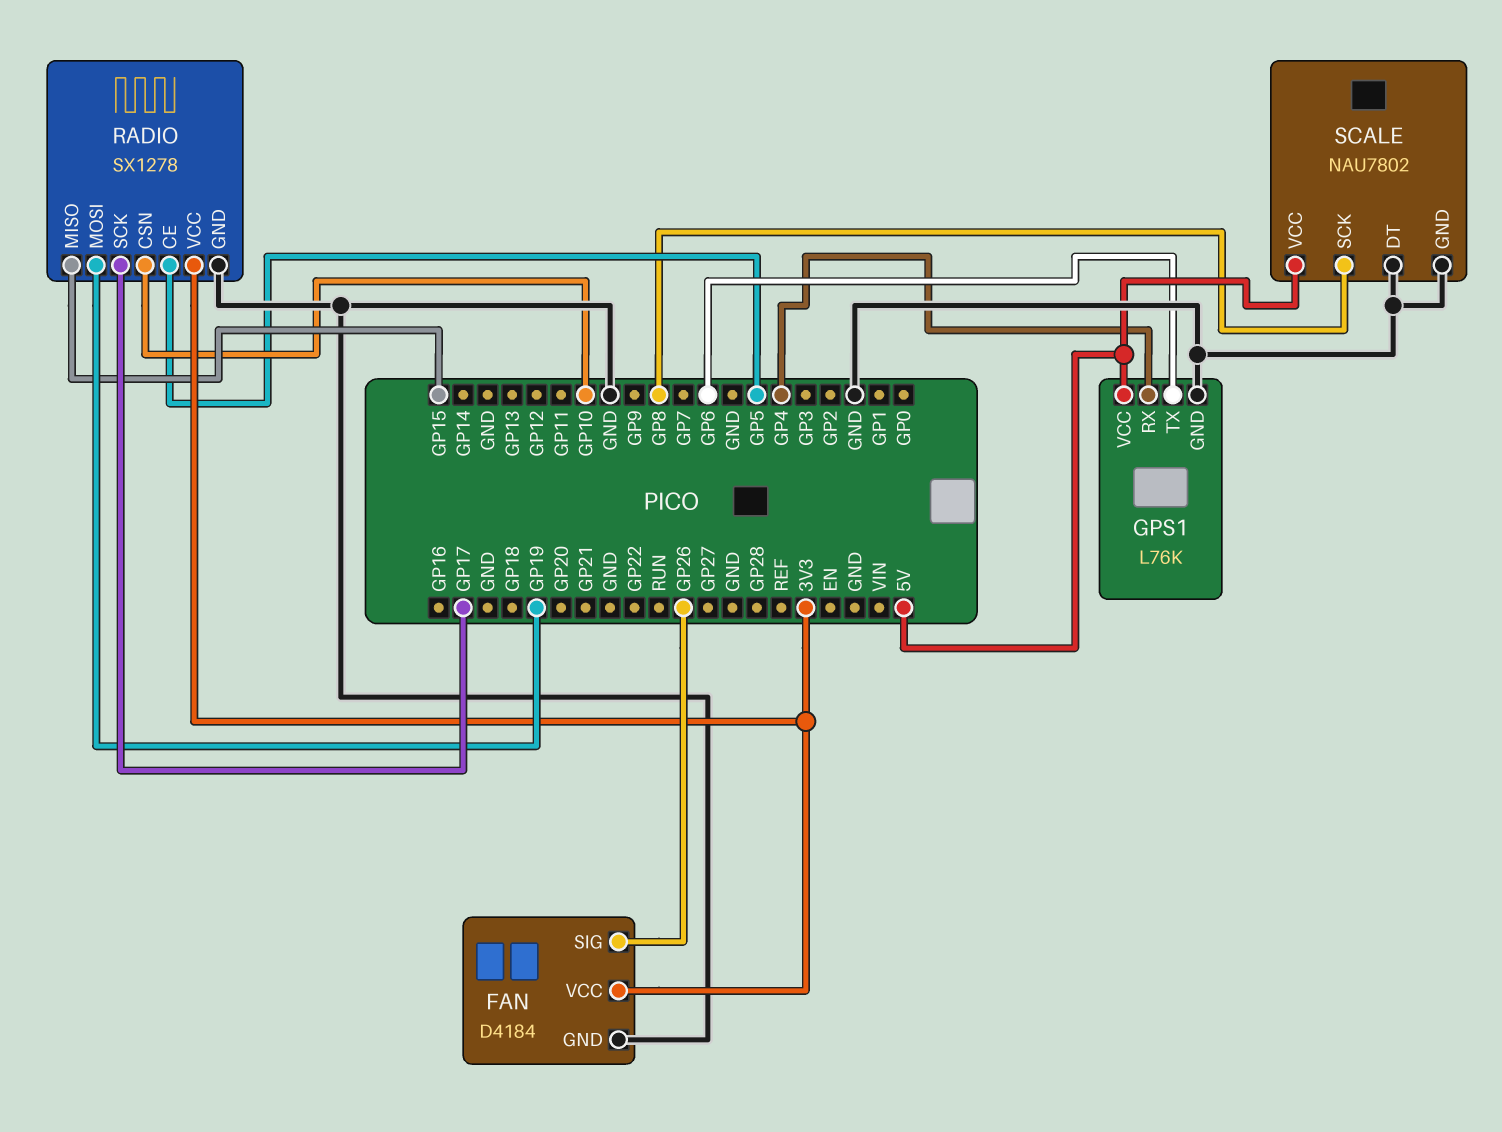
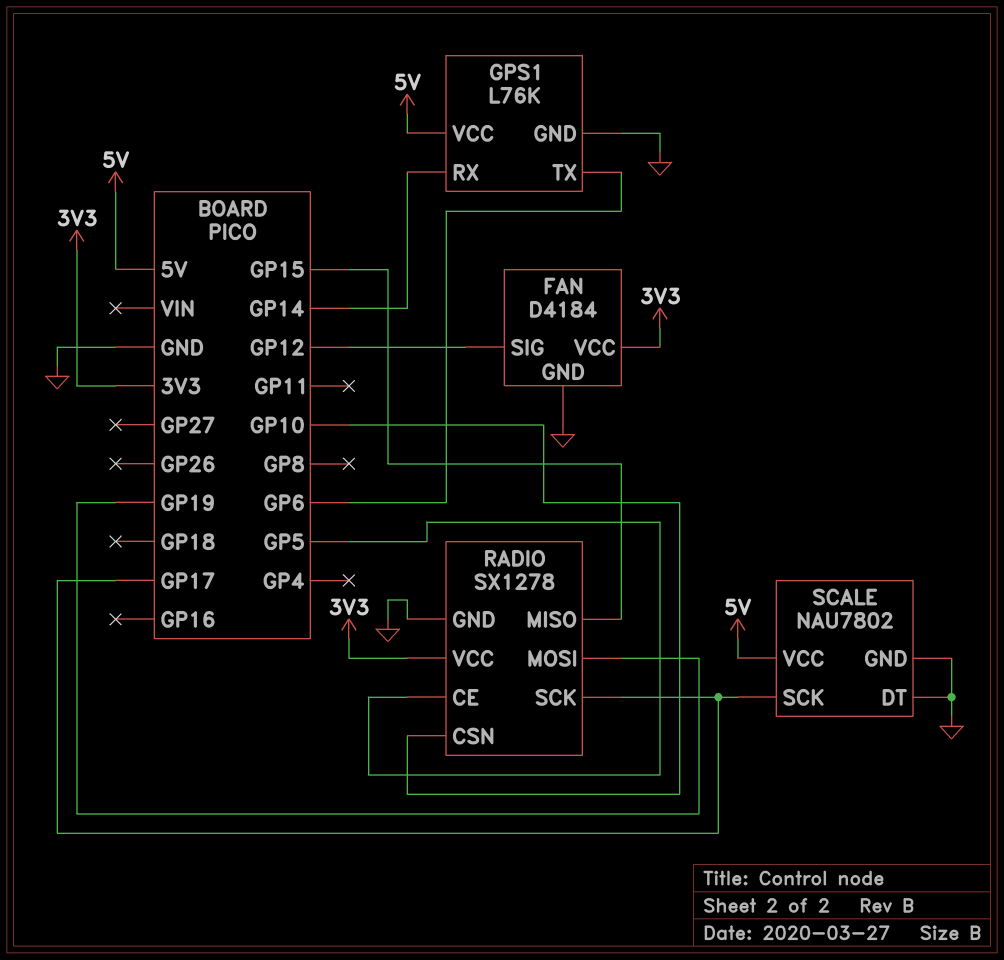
FAN pin SIG: GP26 -> GP12
GPS1 pin RX: GP4 -> GP14
SCALE pin SCK: GP8 -> GP17

